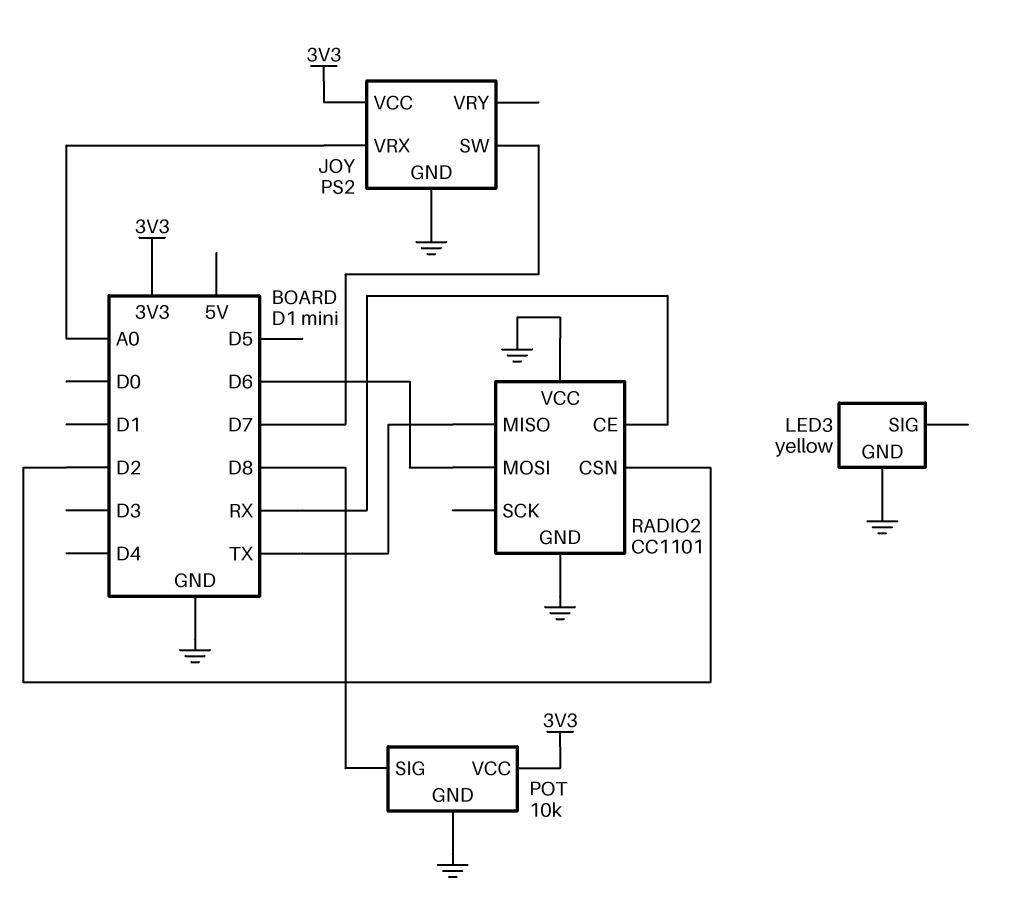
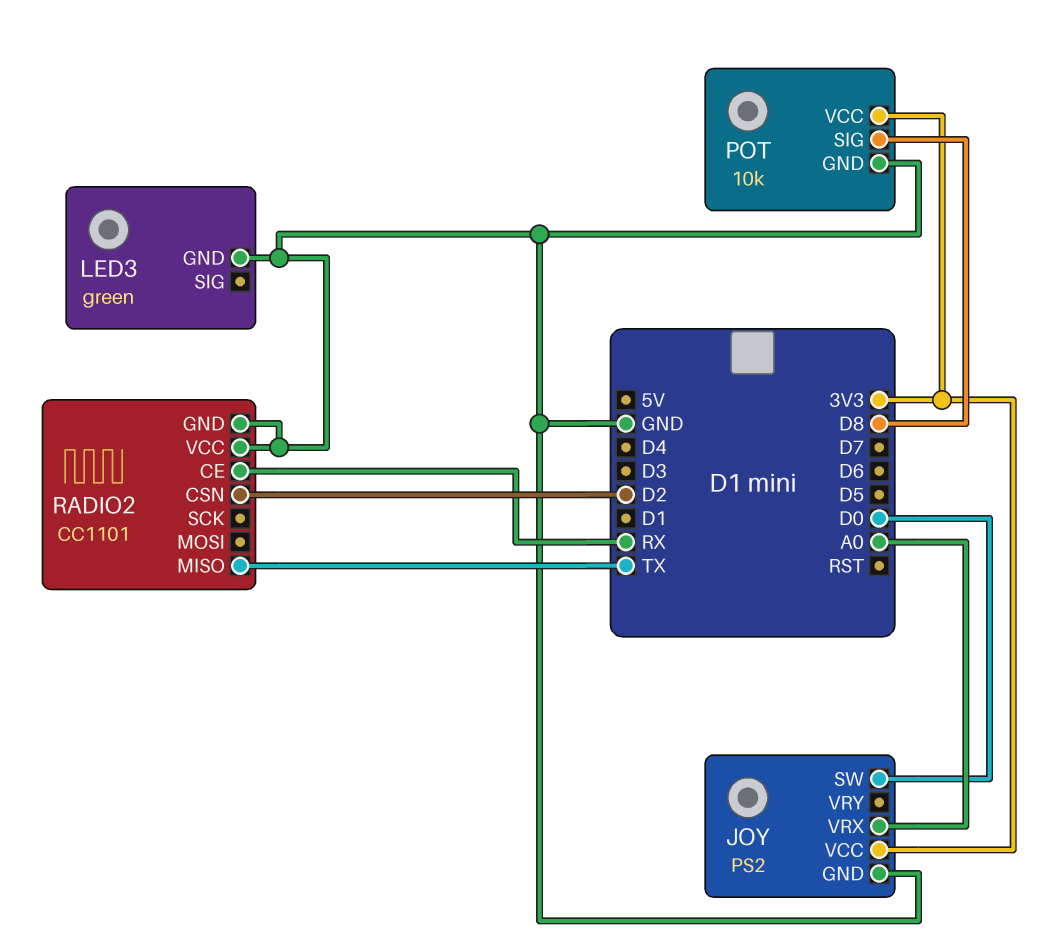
JOY pin SW: D7 -> D0
LED3: yellow -> green
RADIO2 pin MOSI: D6 -> none

